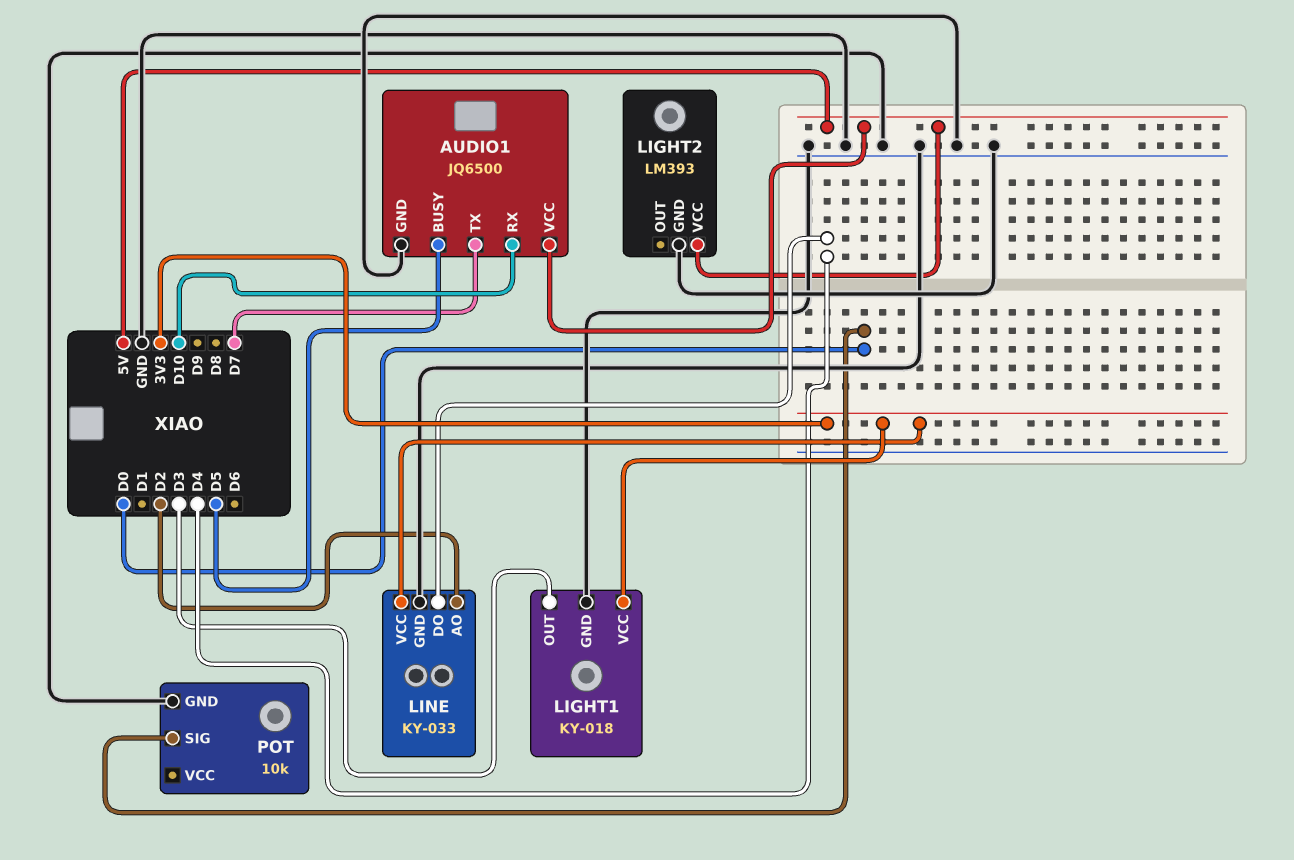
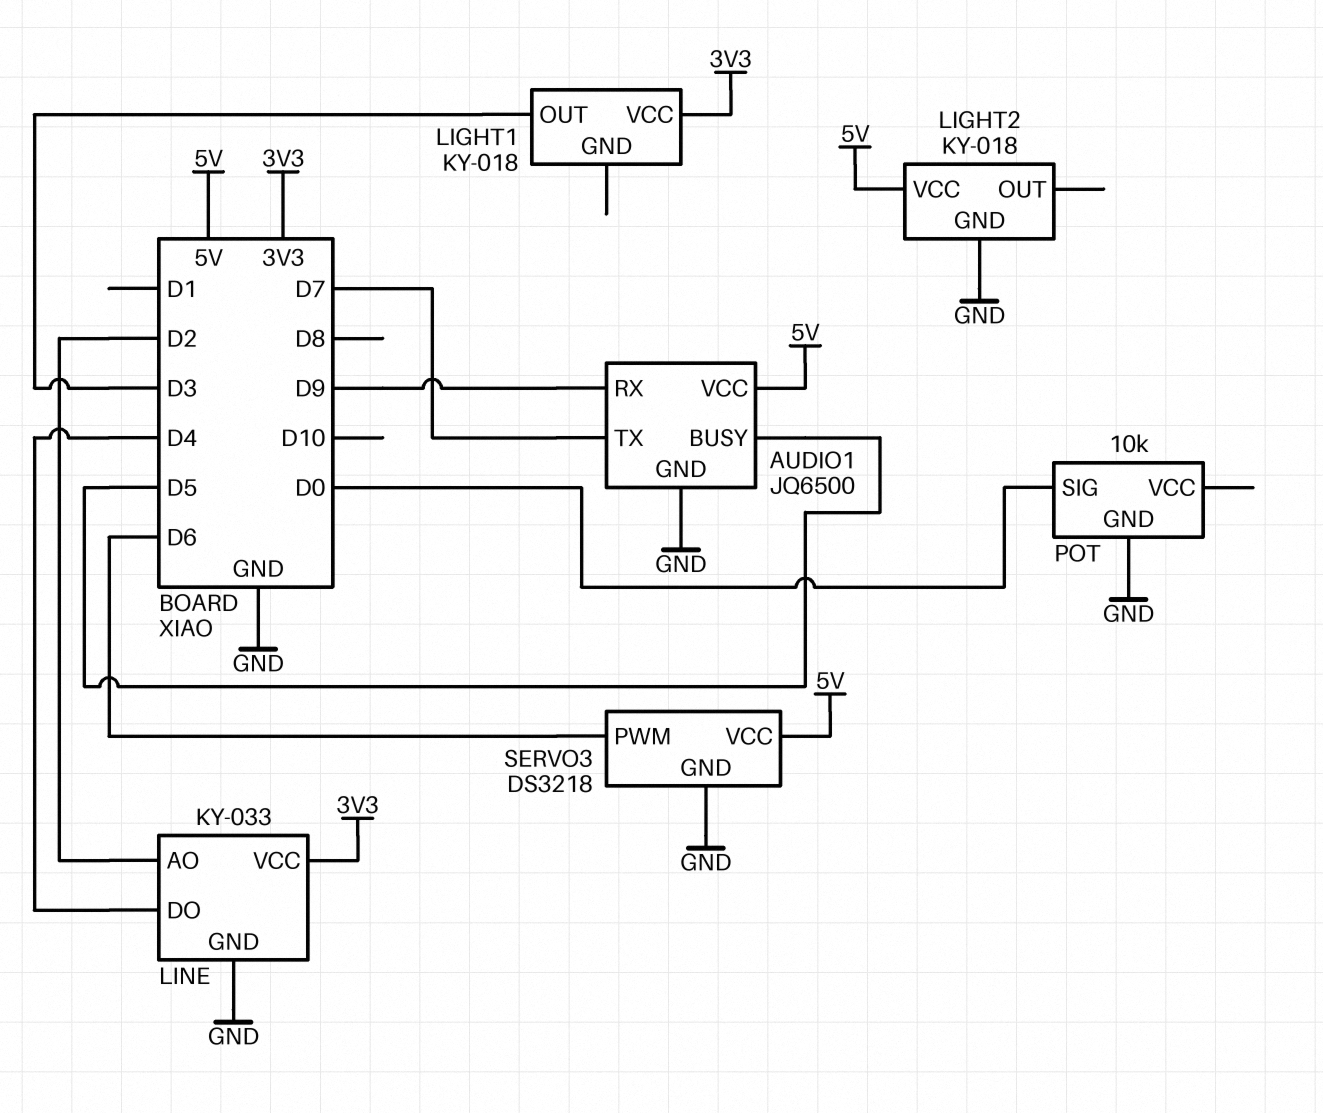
AUDIO1 pin RX: D10 -> D9
LIGHT1 pin GND: GND -> none
LIGHT2: LM393 -> KY-018
SERVO3: none -> DS3218
SERVO3 pin GND: none -> GND
SERVO3 pin PWM: none -> D6
SERVO3 pin VCC: none -> 5V

